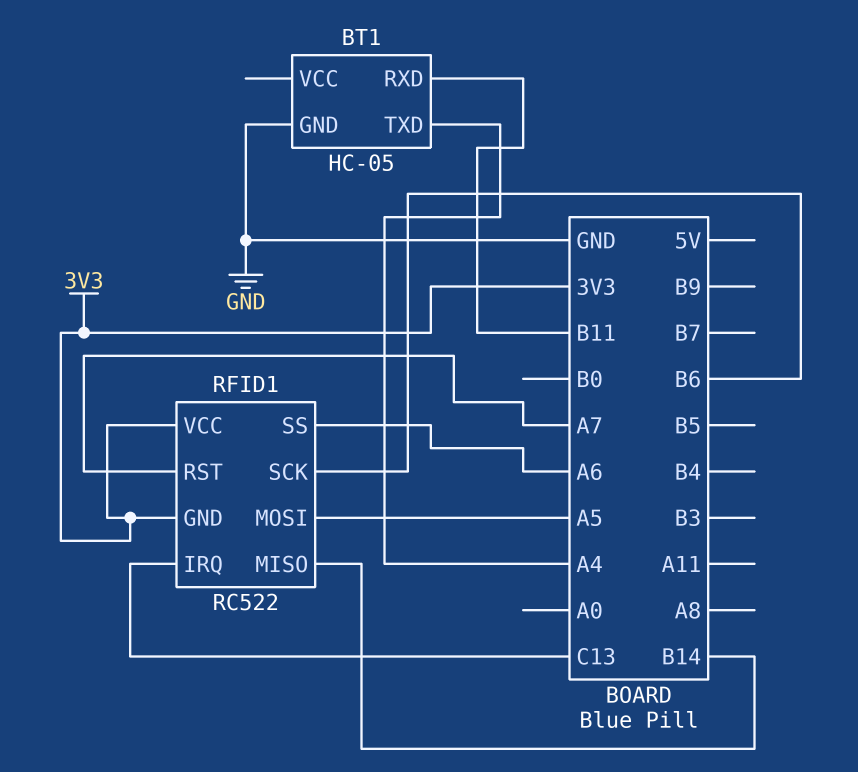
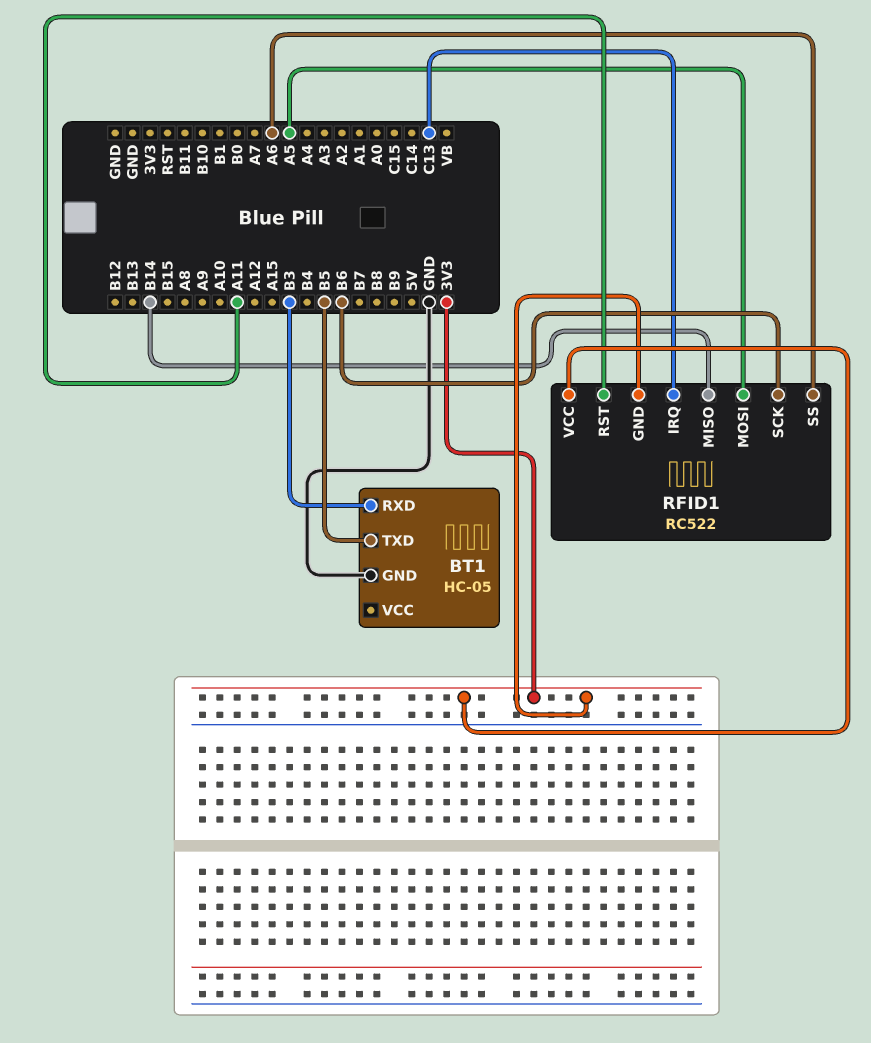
BT1 pin RXD: B11 -> B3
BT1 pin TXD: A4 -> B5
RFID1 pin RST: A7 -> A11

